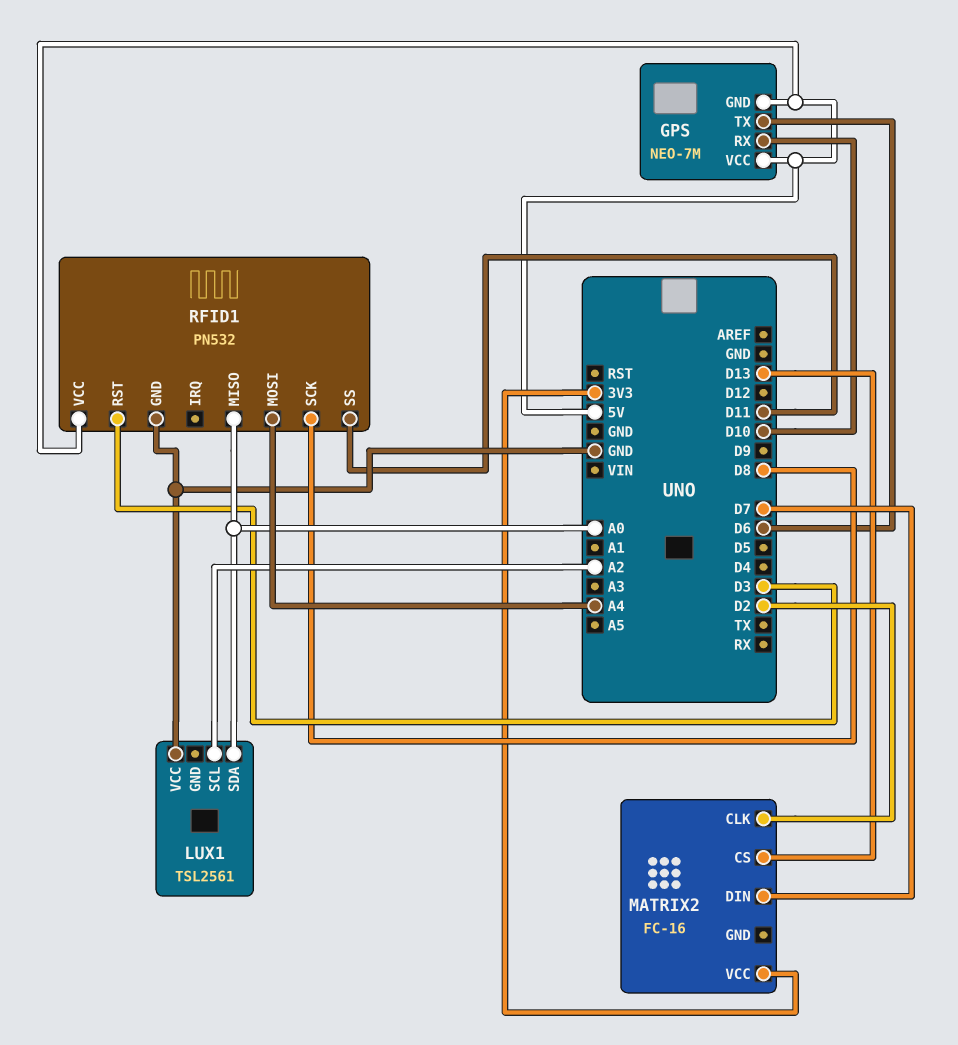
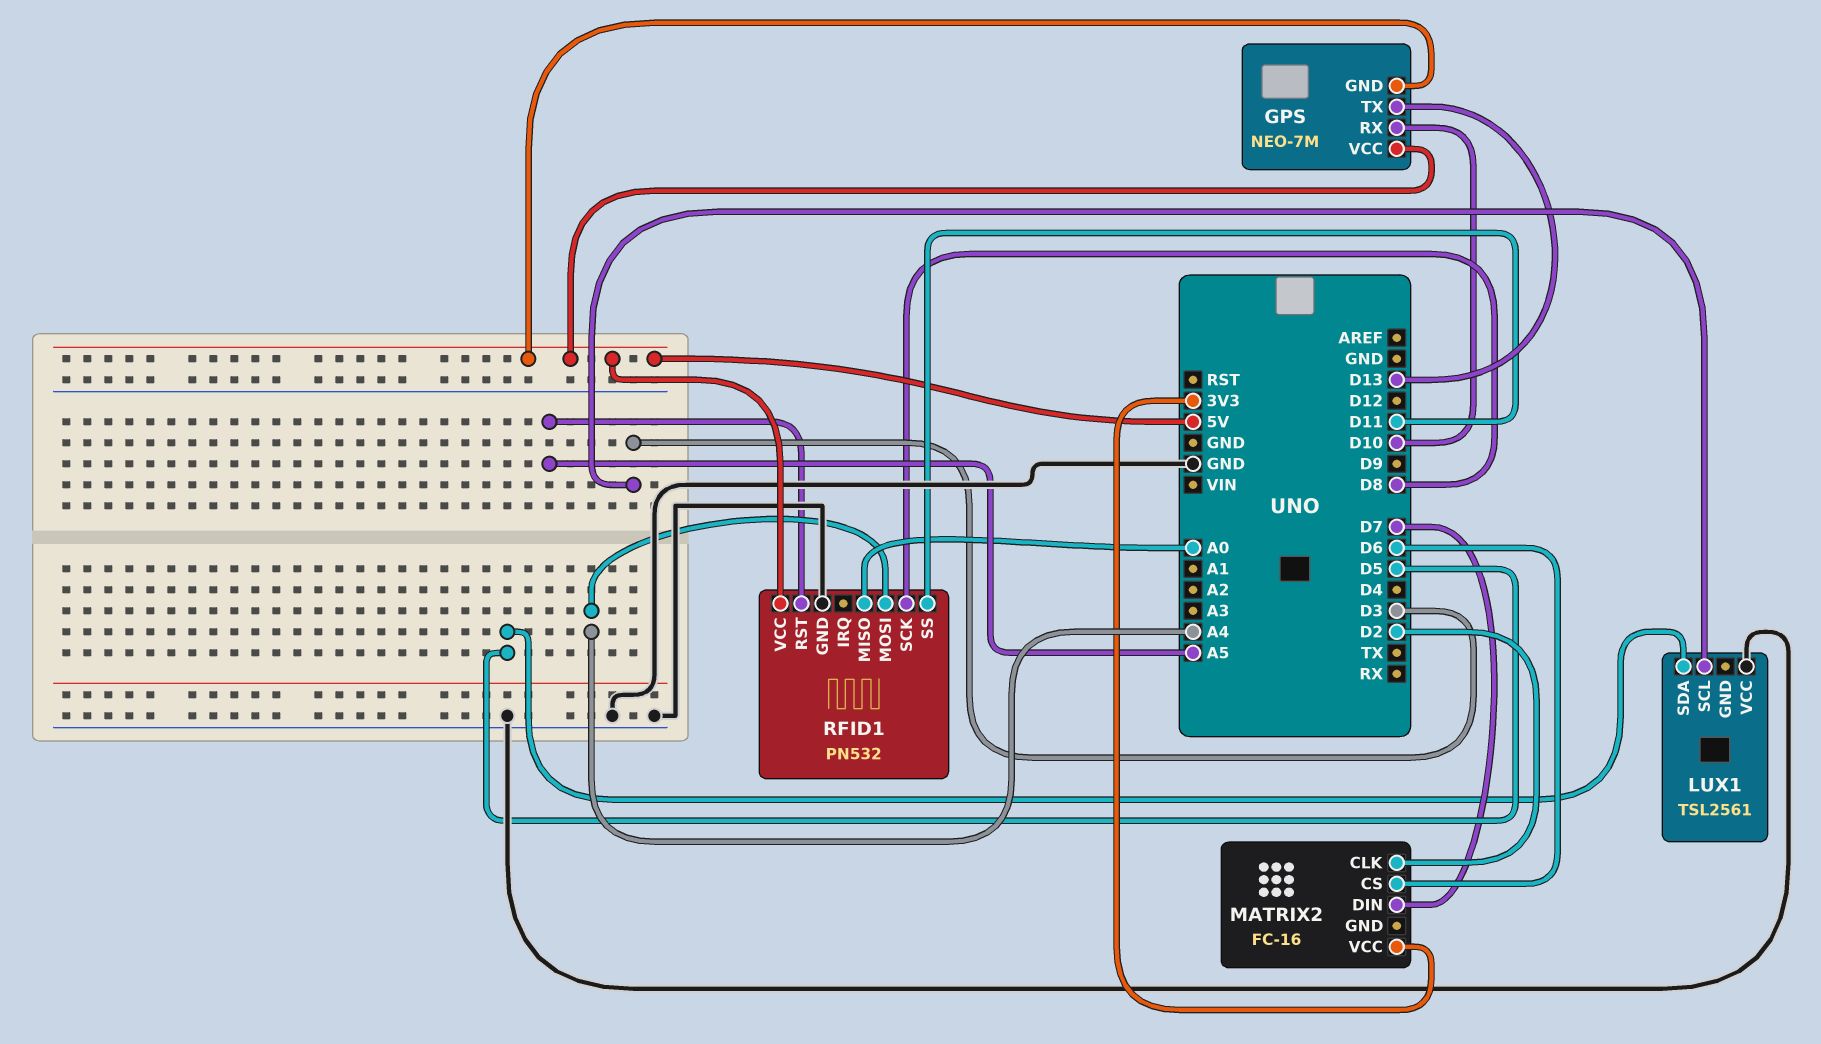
GPS pin TX: D6 -> D13
LUX1 pin SCL: A2 -> D3
LUX1 pin SDA: A0 -> D5
MATRIX2 pin CS: D13 -> D6
RFID1 pin RST: D3 -> A5

